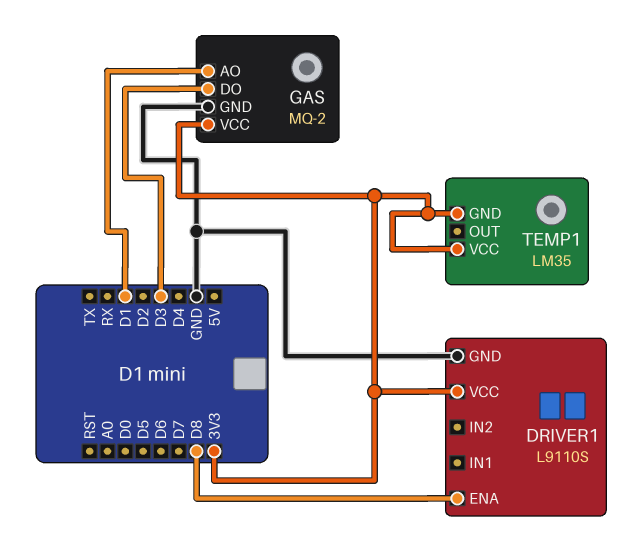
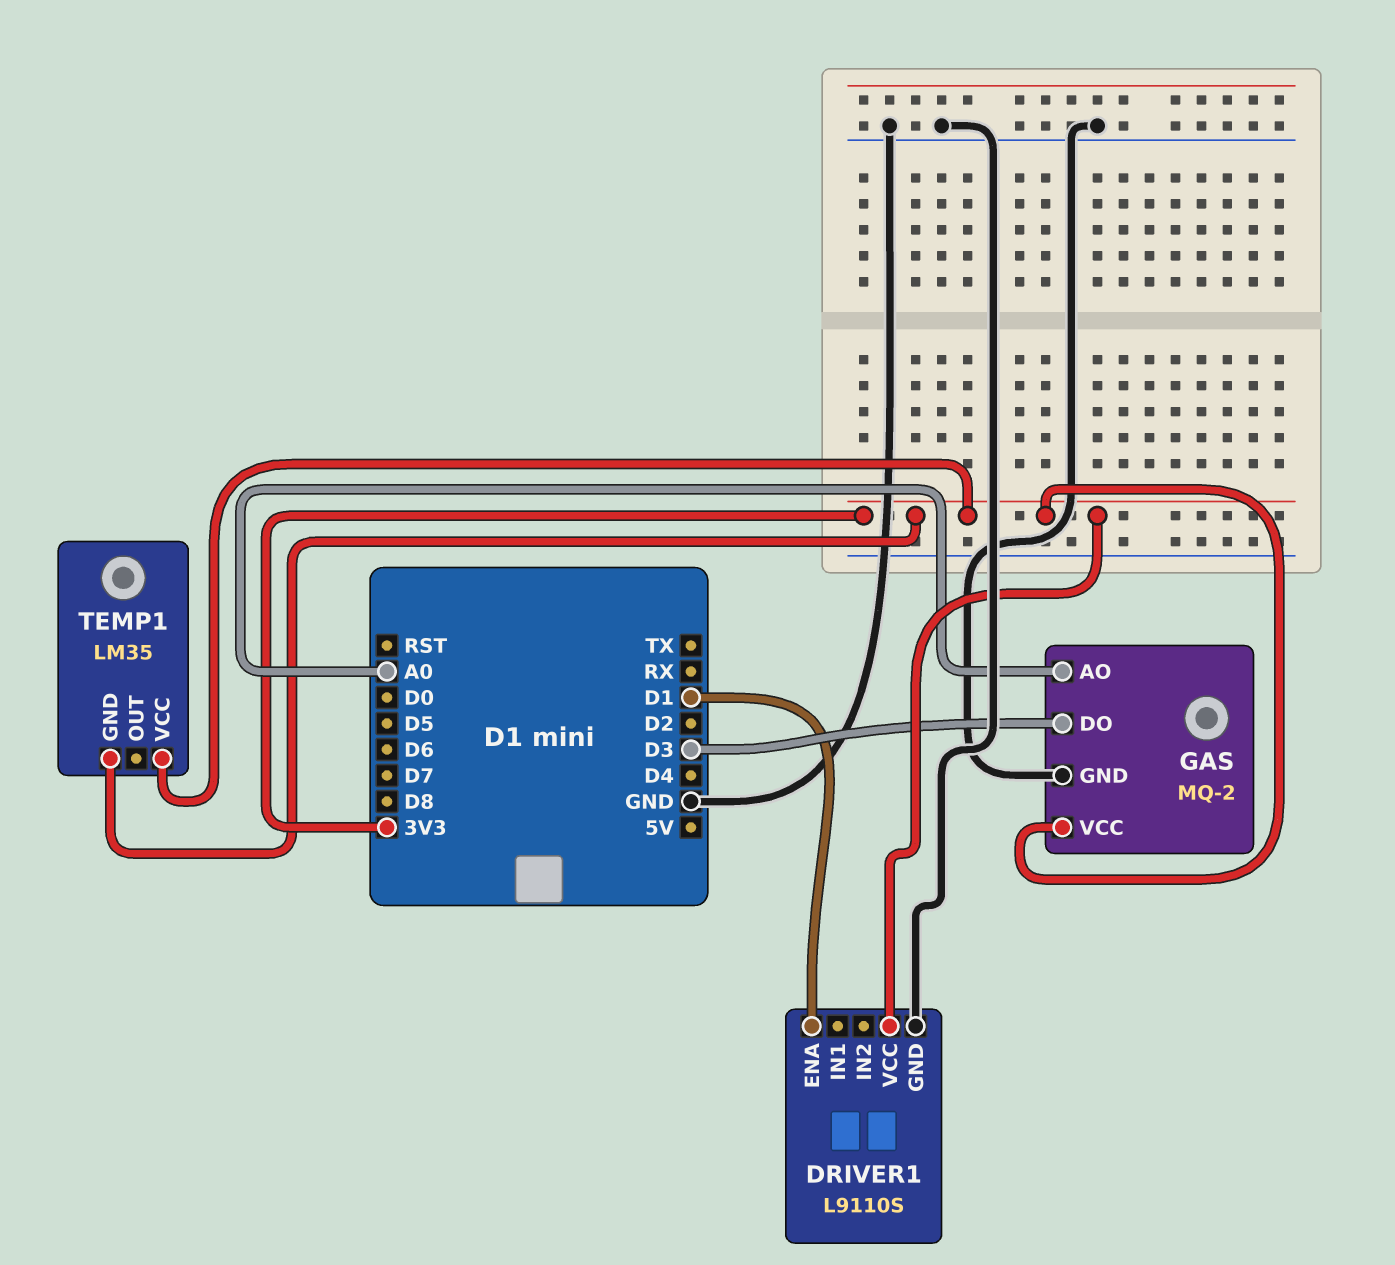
DRIVER1 pin ENA: D8 -> D1
GAS pin AO: D1 -> A0

